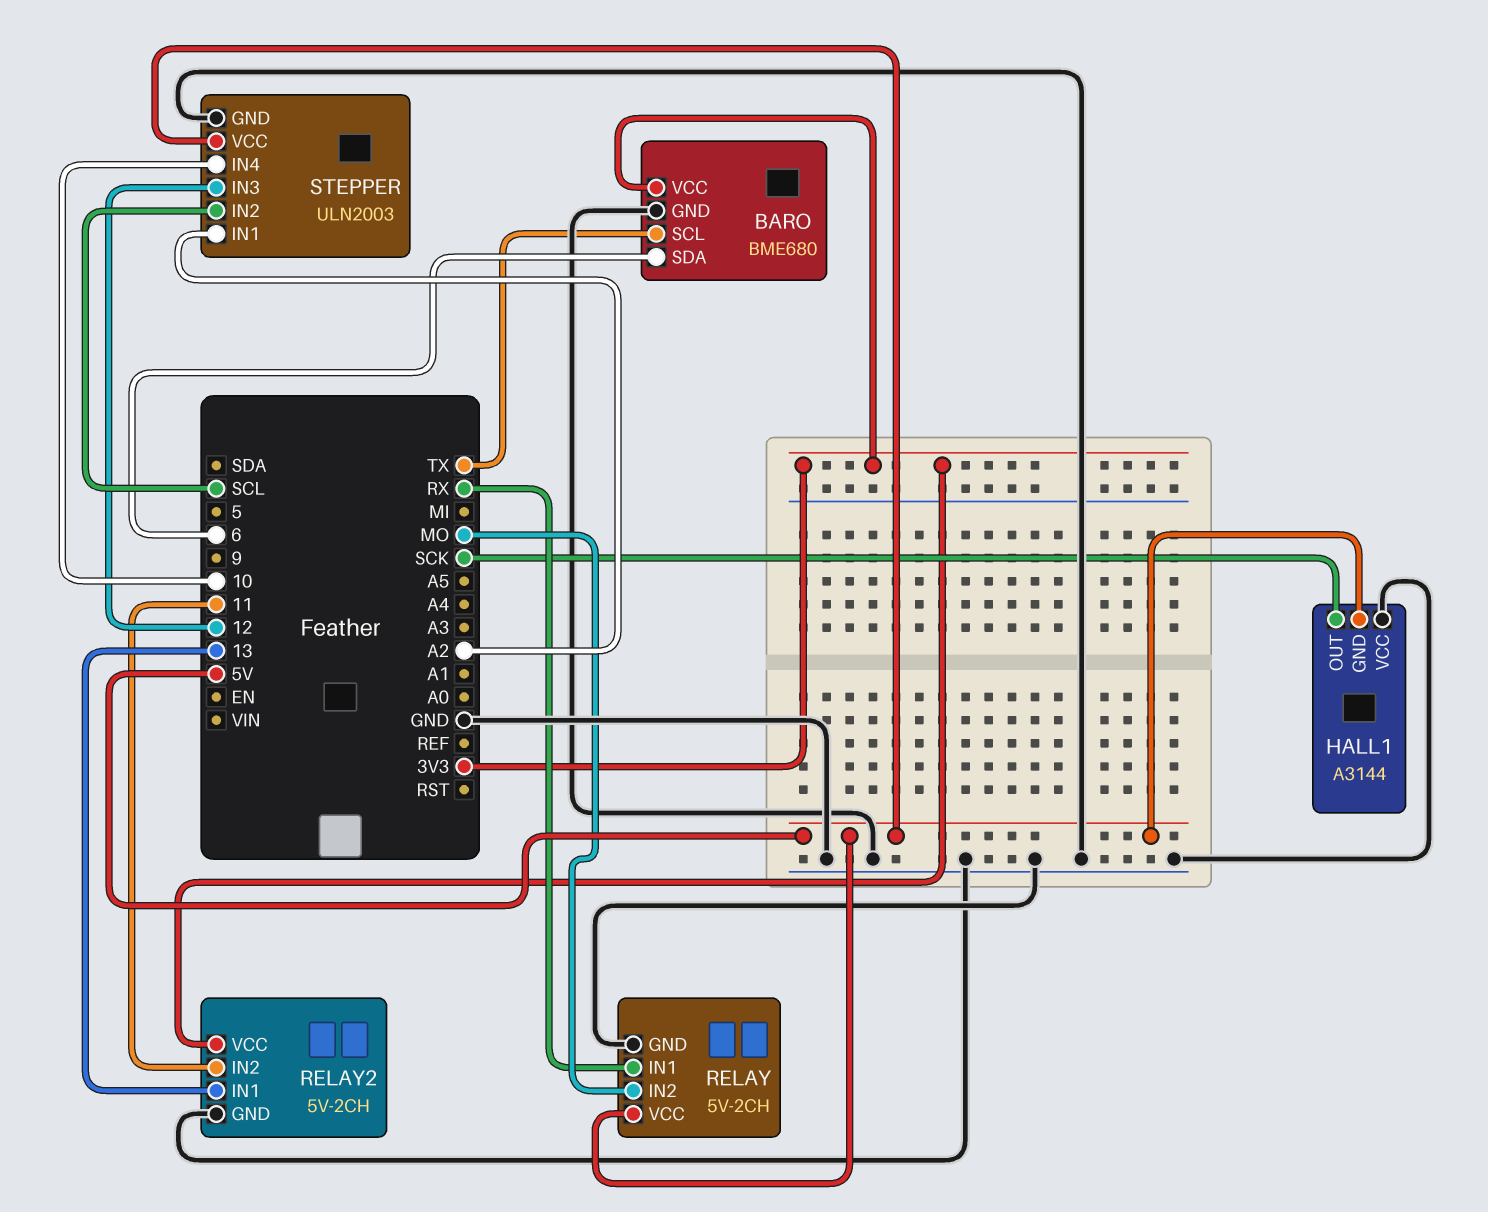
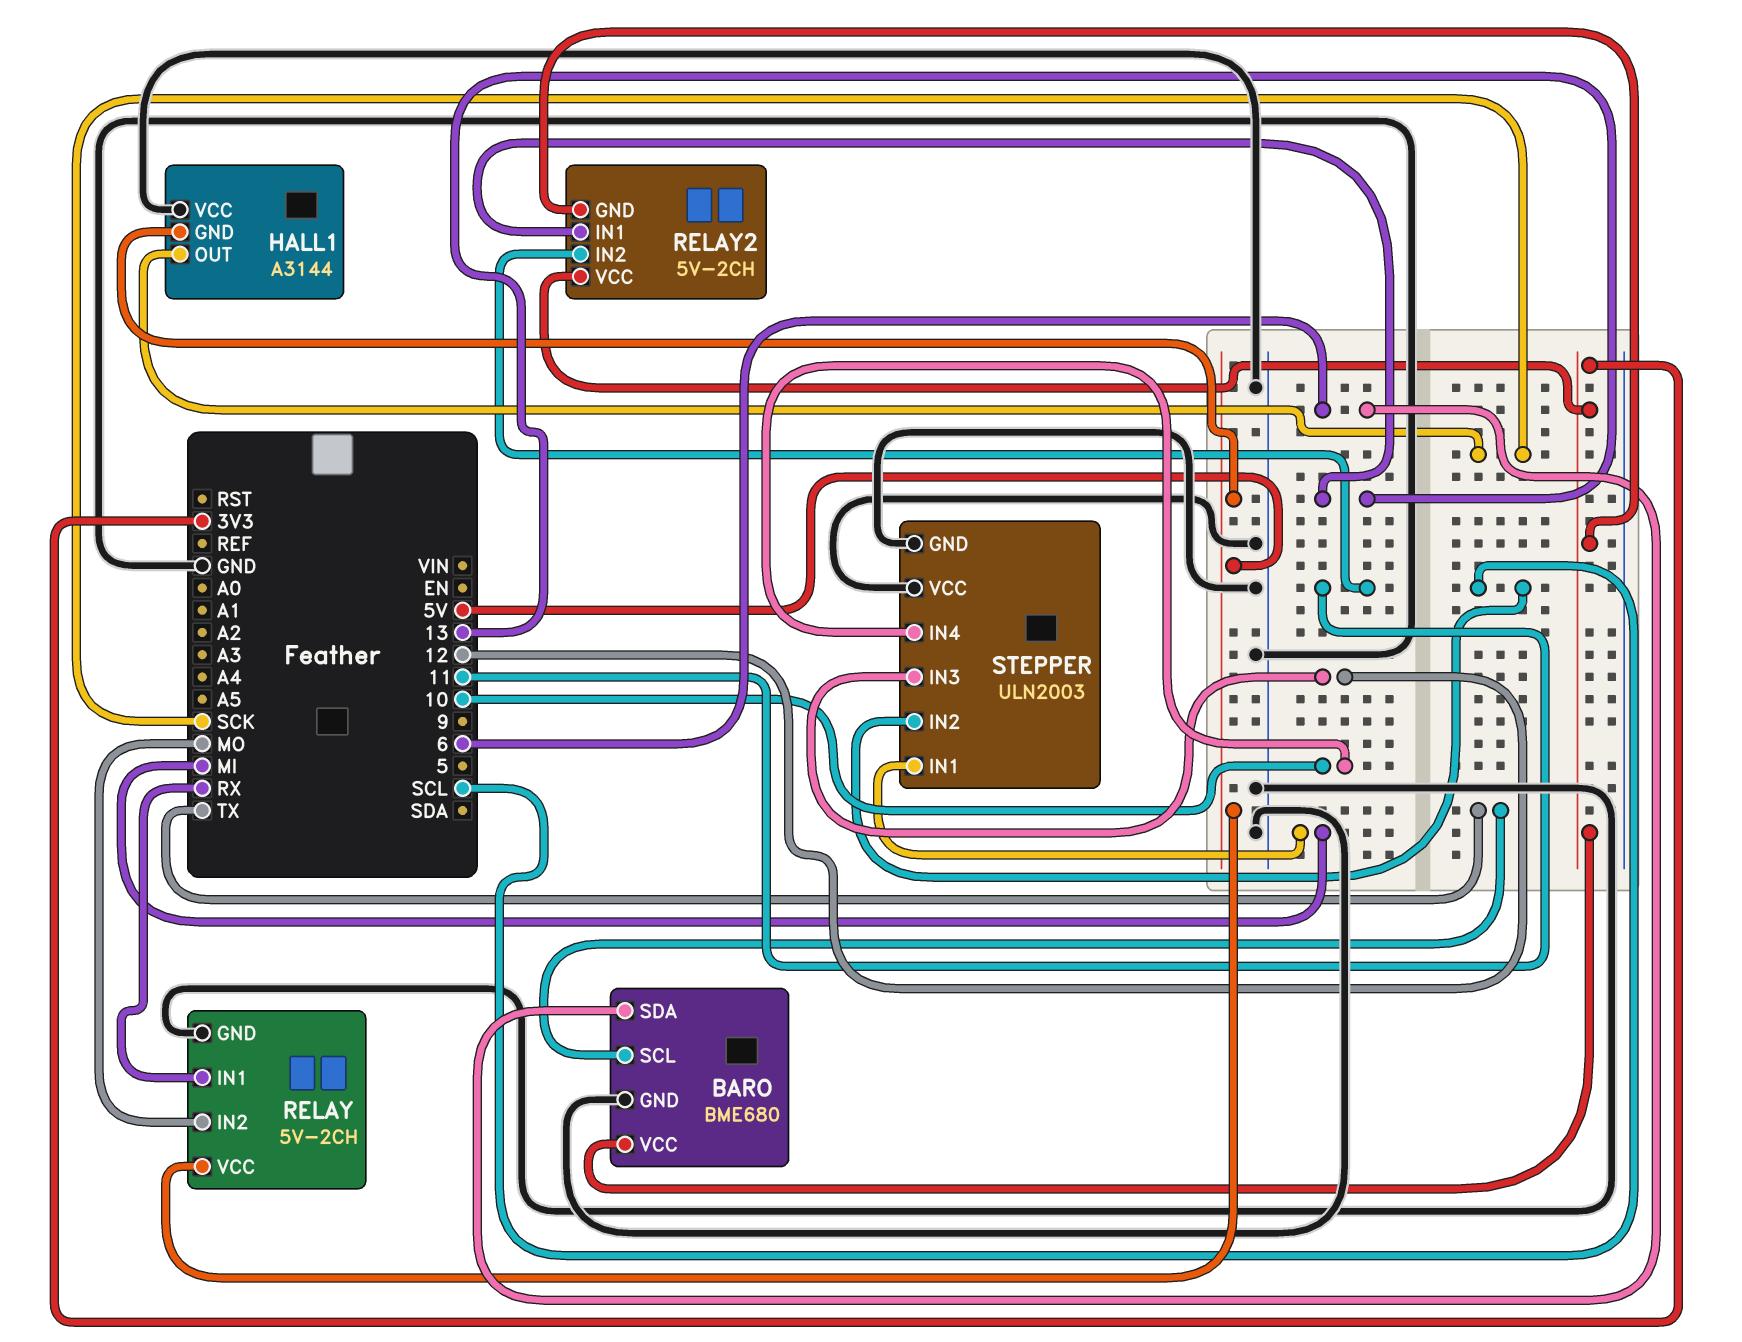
RELAY2 pin GND: GND -> 3V3
STEPPER pin IN1: A2 -> MI
STEPPER pin VCC: 5V -> GND

